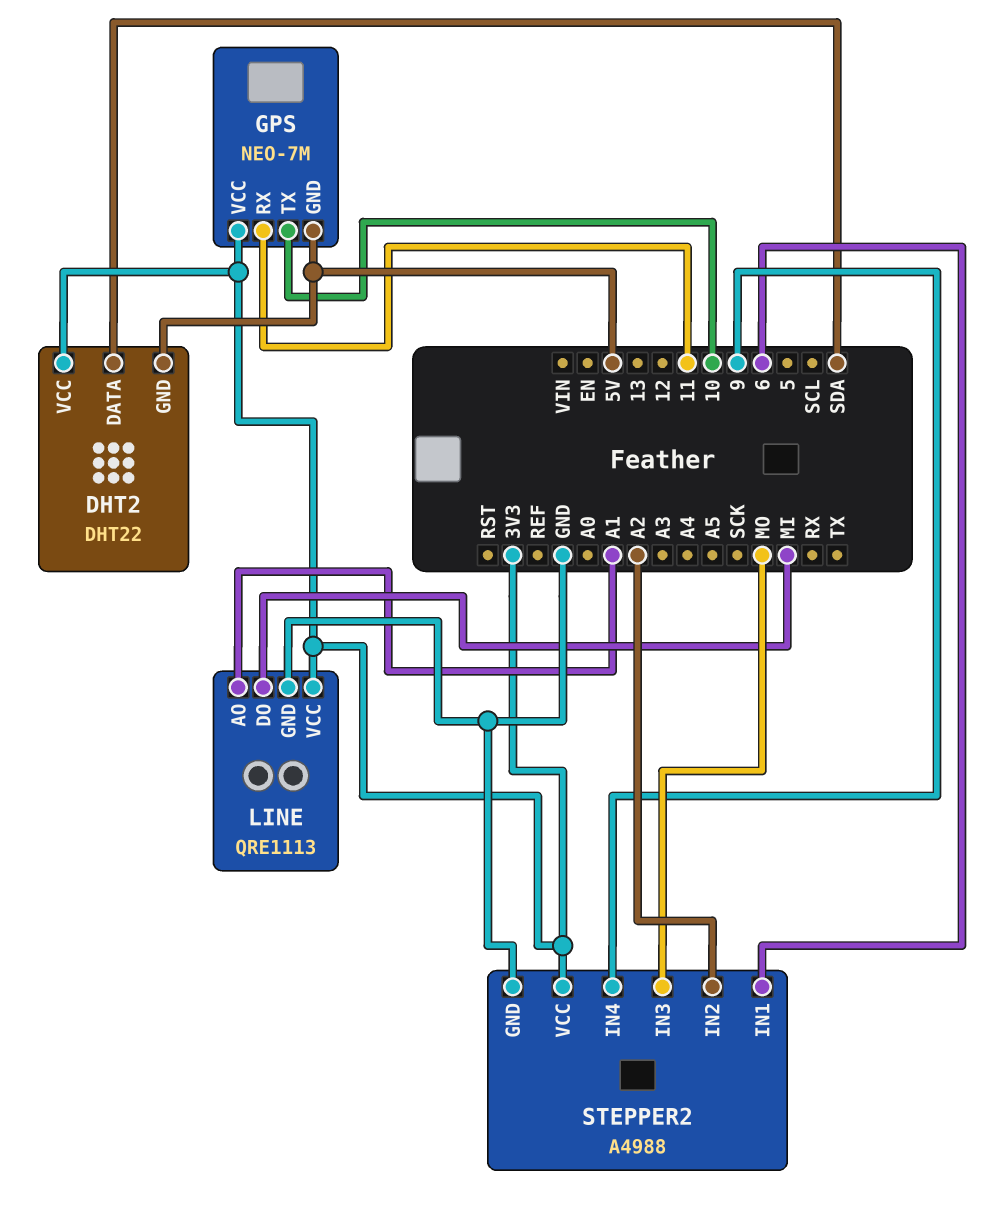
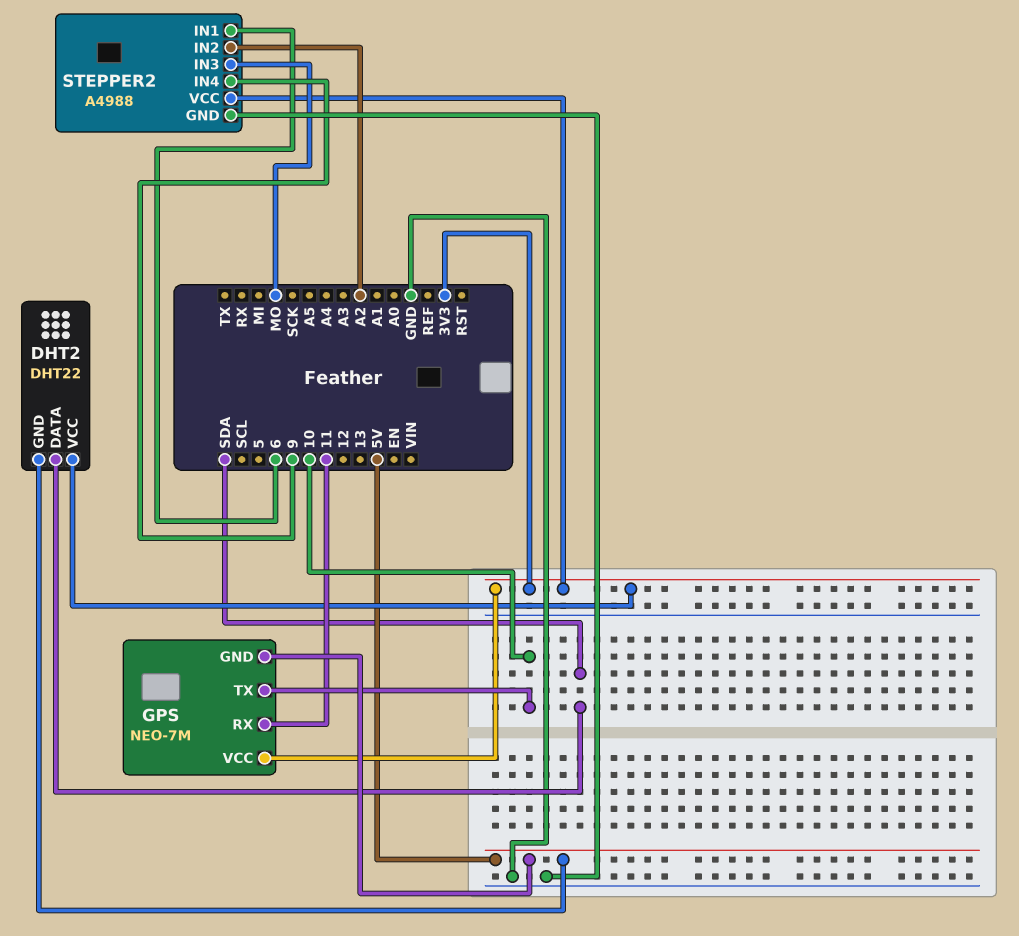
LINE: QRE1113 -> none
LINE pin AO: A1 -> none
LINE pin DO: MI -> none
LINE pin GND: GND -> none
LINE pin VCC: 3V3 -> none

